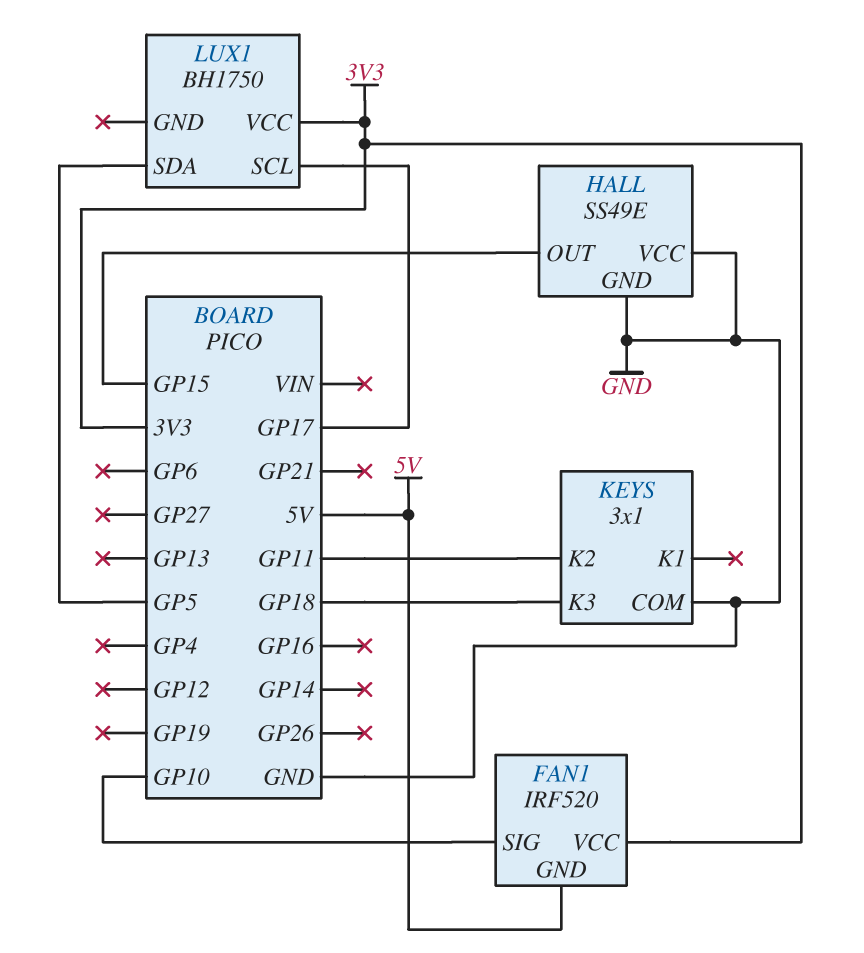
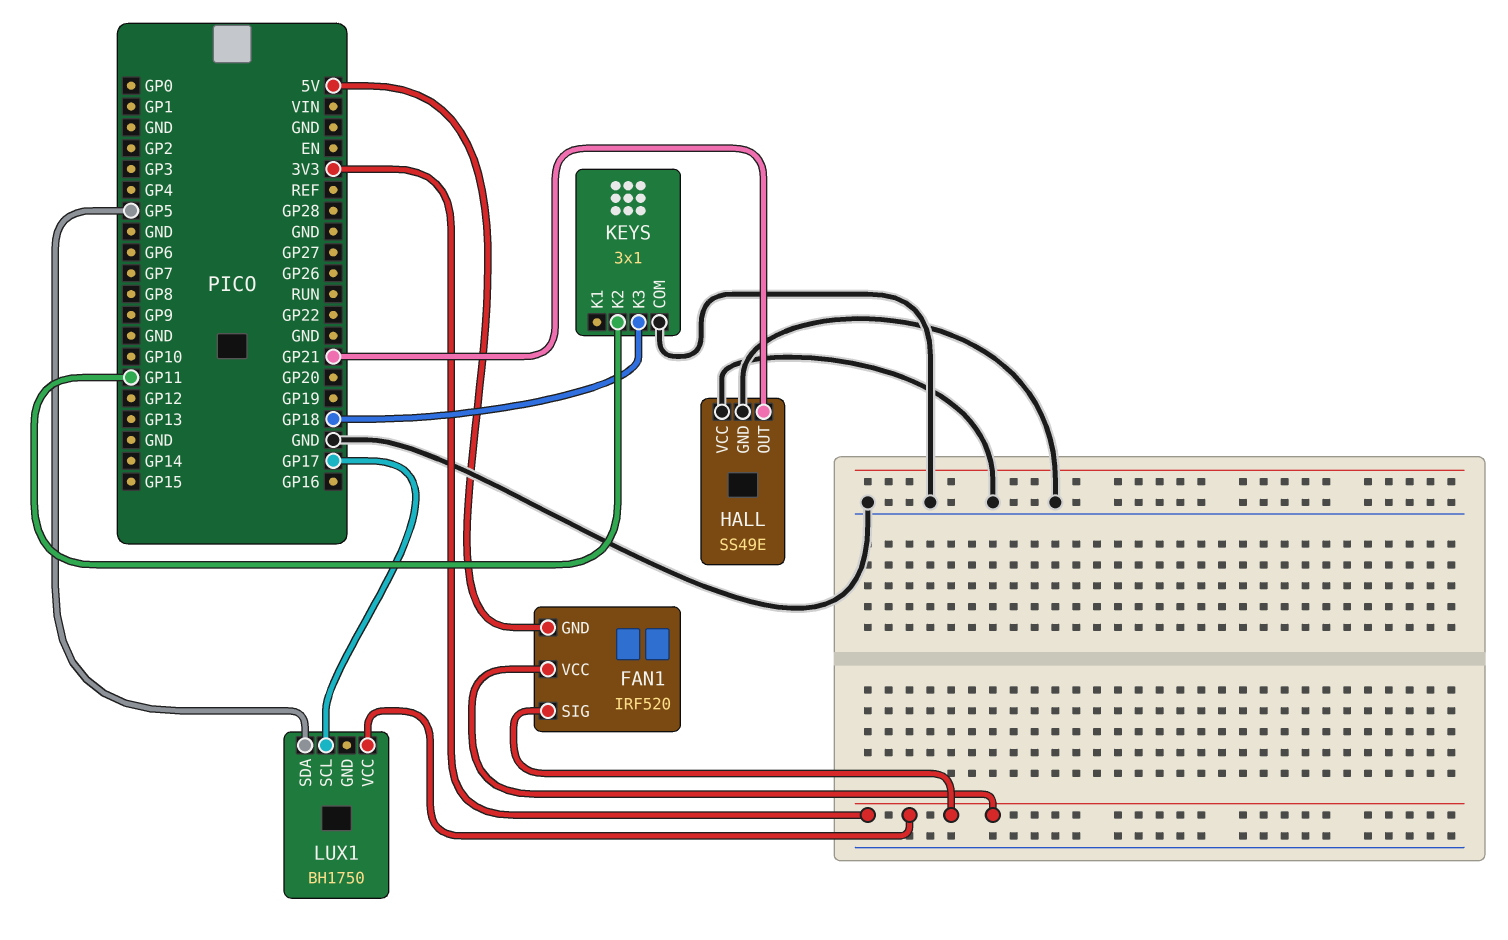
FAN1 pin SIG: GP10 -> 3V3
HALL pin OUT: GP15 -> GP21

